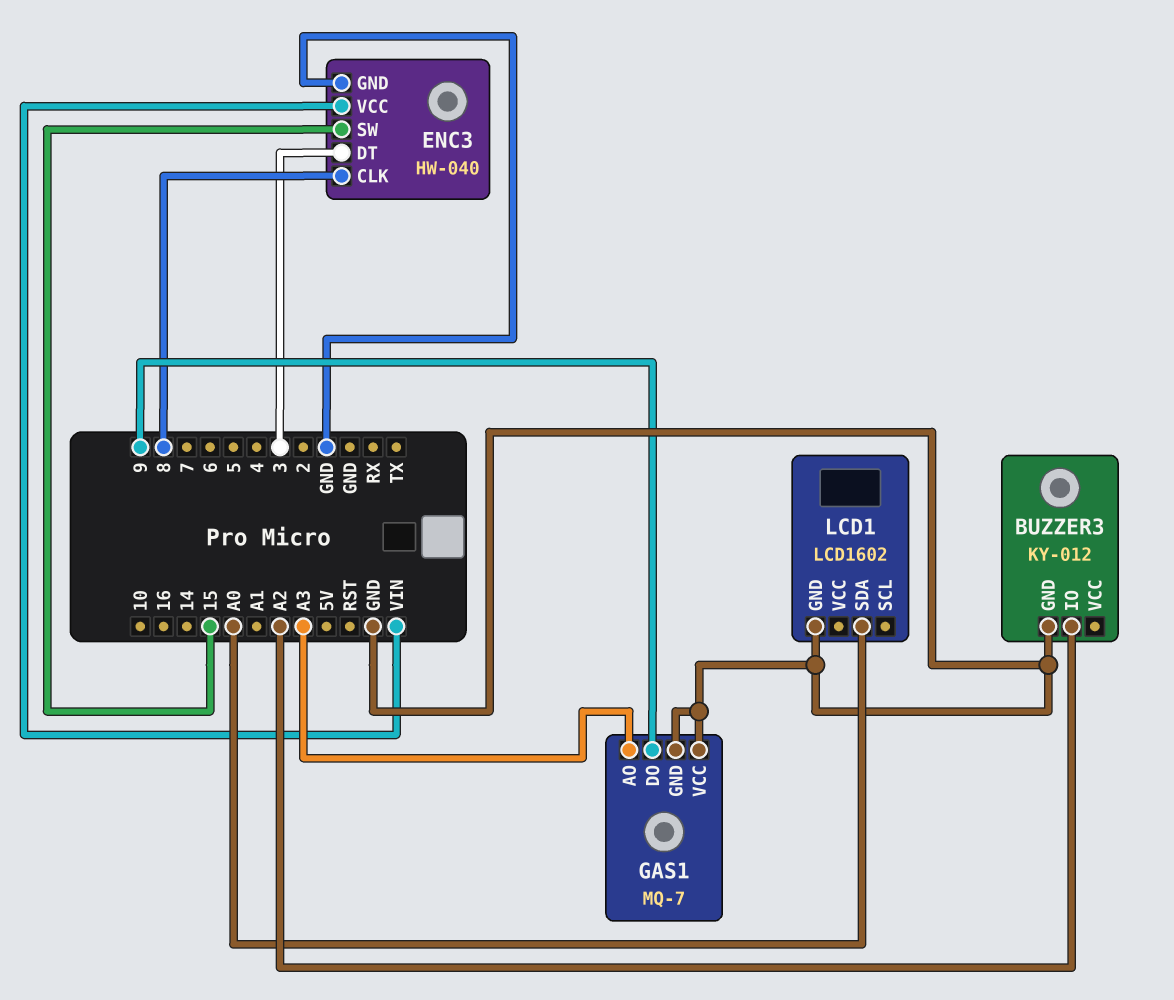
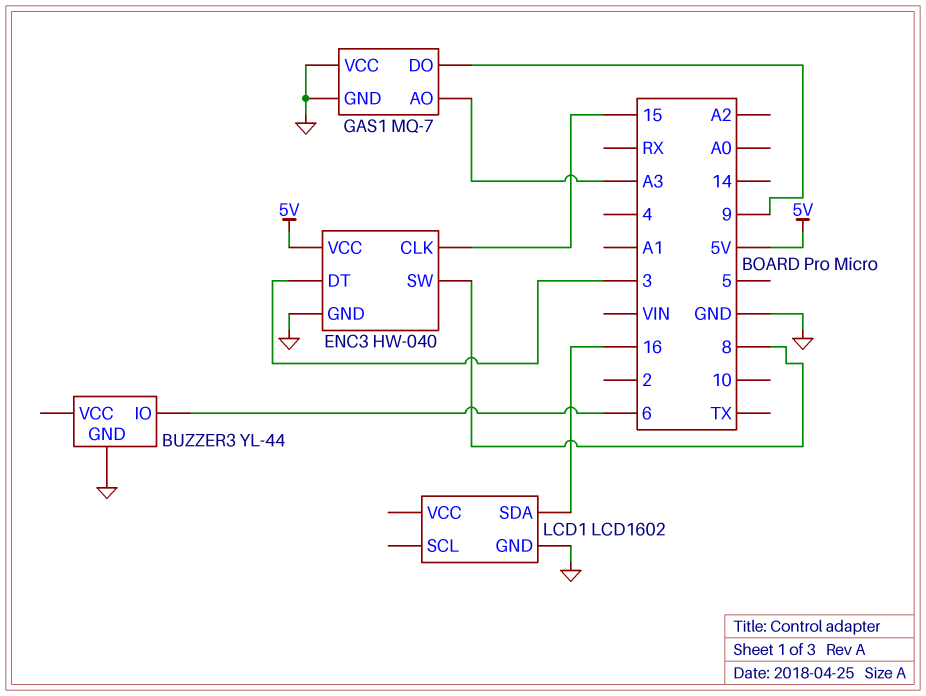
BUZZER3: KY-012 -> YL-44
BUZZER3 pin IO: A2 -> 6
ENC3 pin CLK: 8 -> 15
ENC3 pin SW: 15 -> 8
ENC3 pin VCC: VIN -> 5V
LCD1 pin SDA: A0 -> 16

